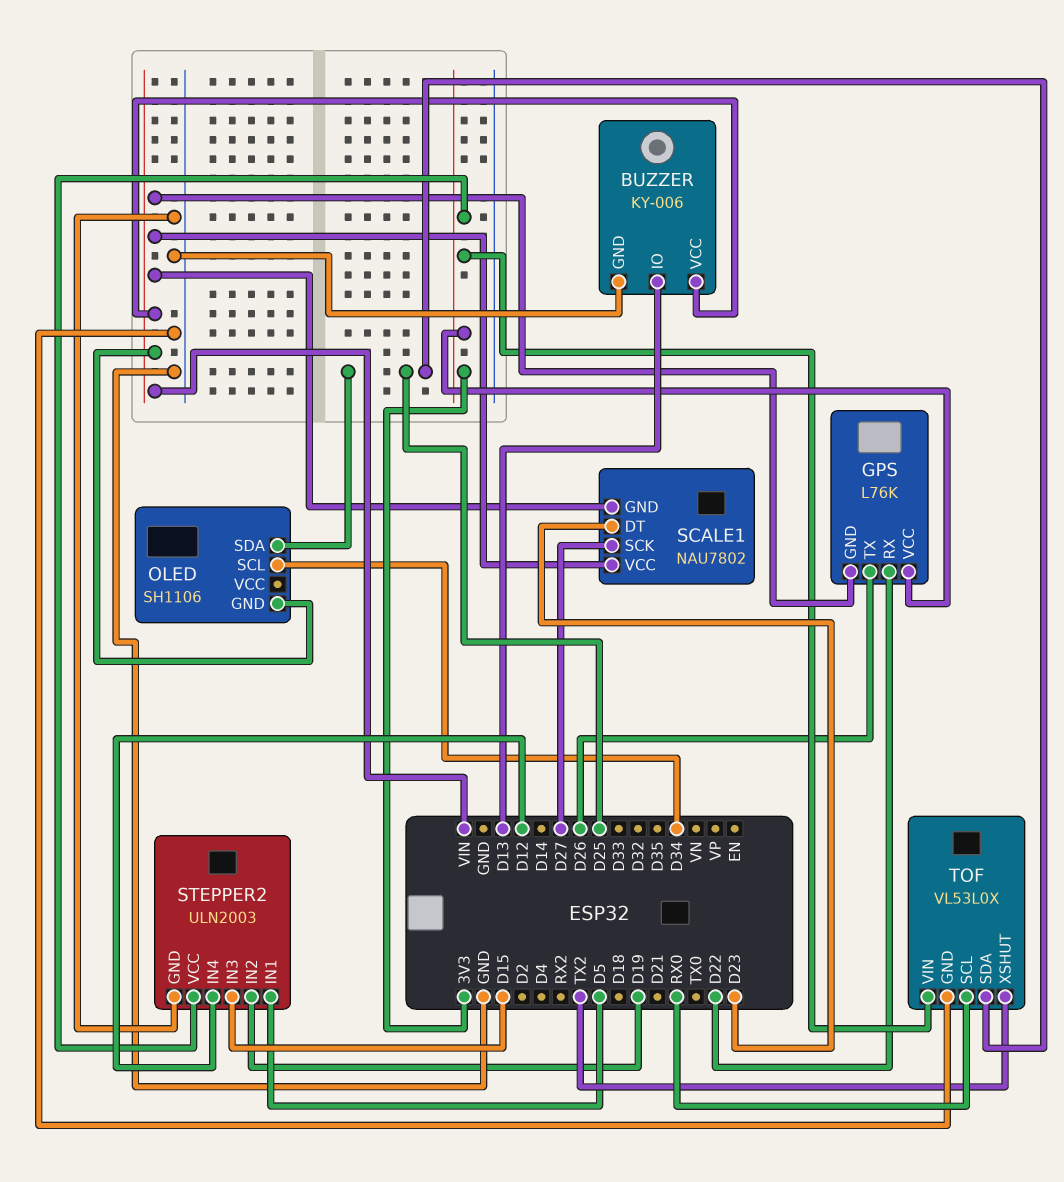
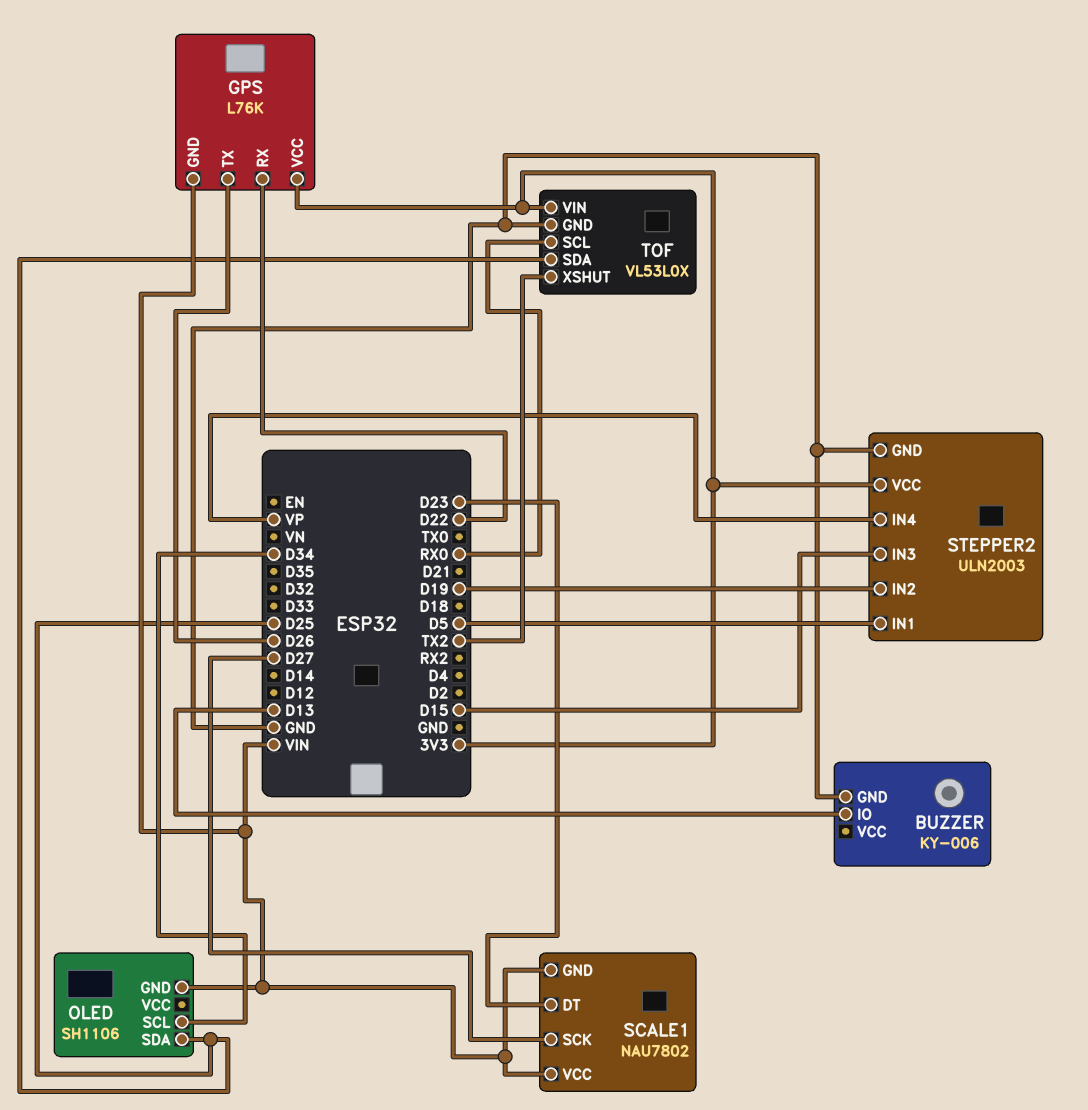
BUZZER pin VCC: VIN -> none
STEPPER2 pin IN4: D12 -> VP

